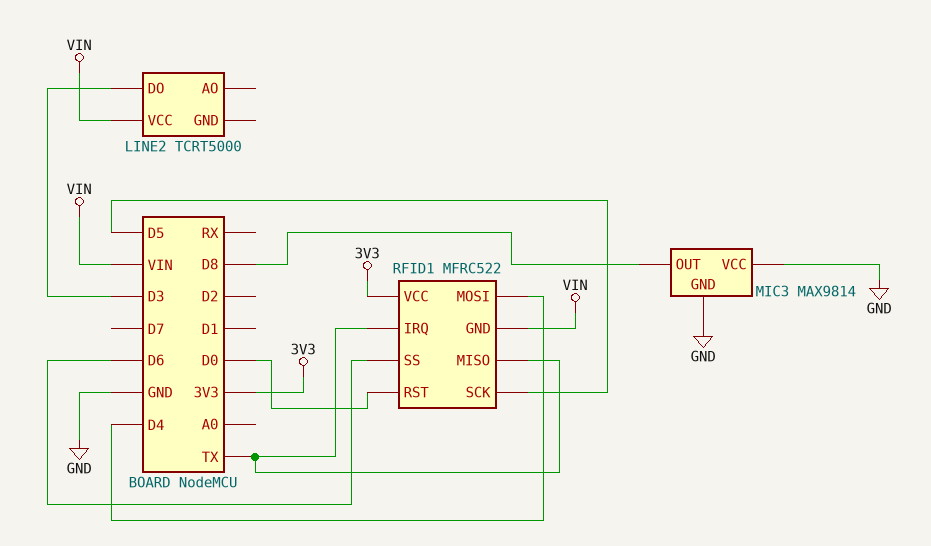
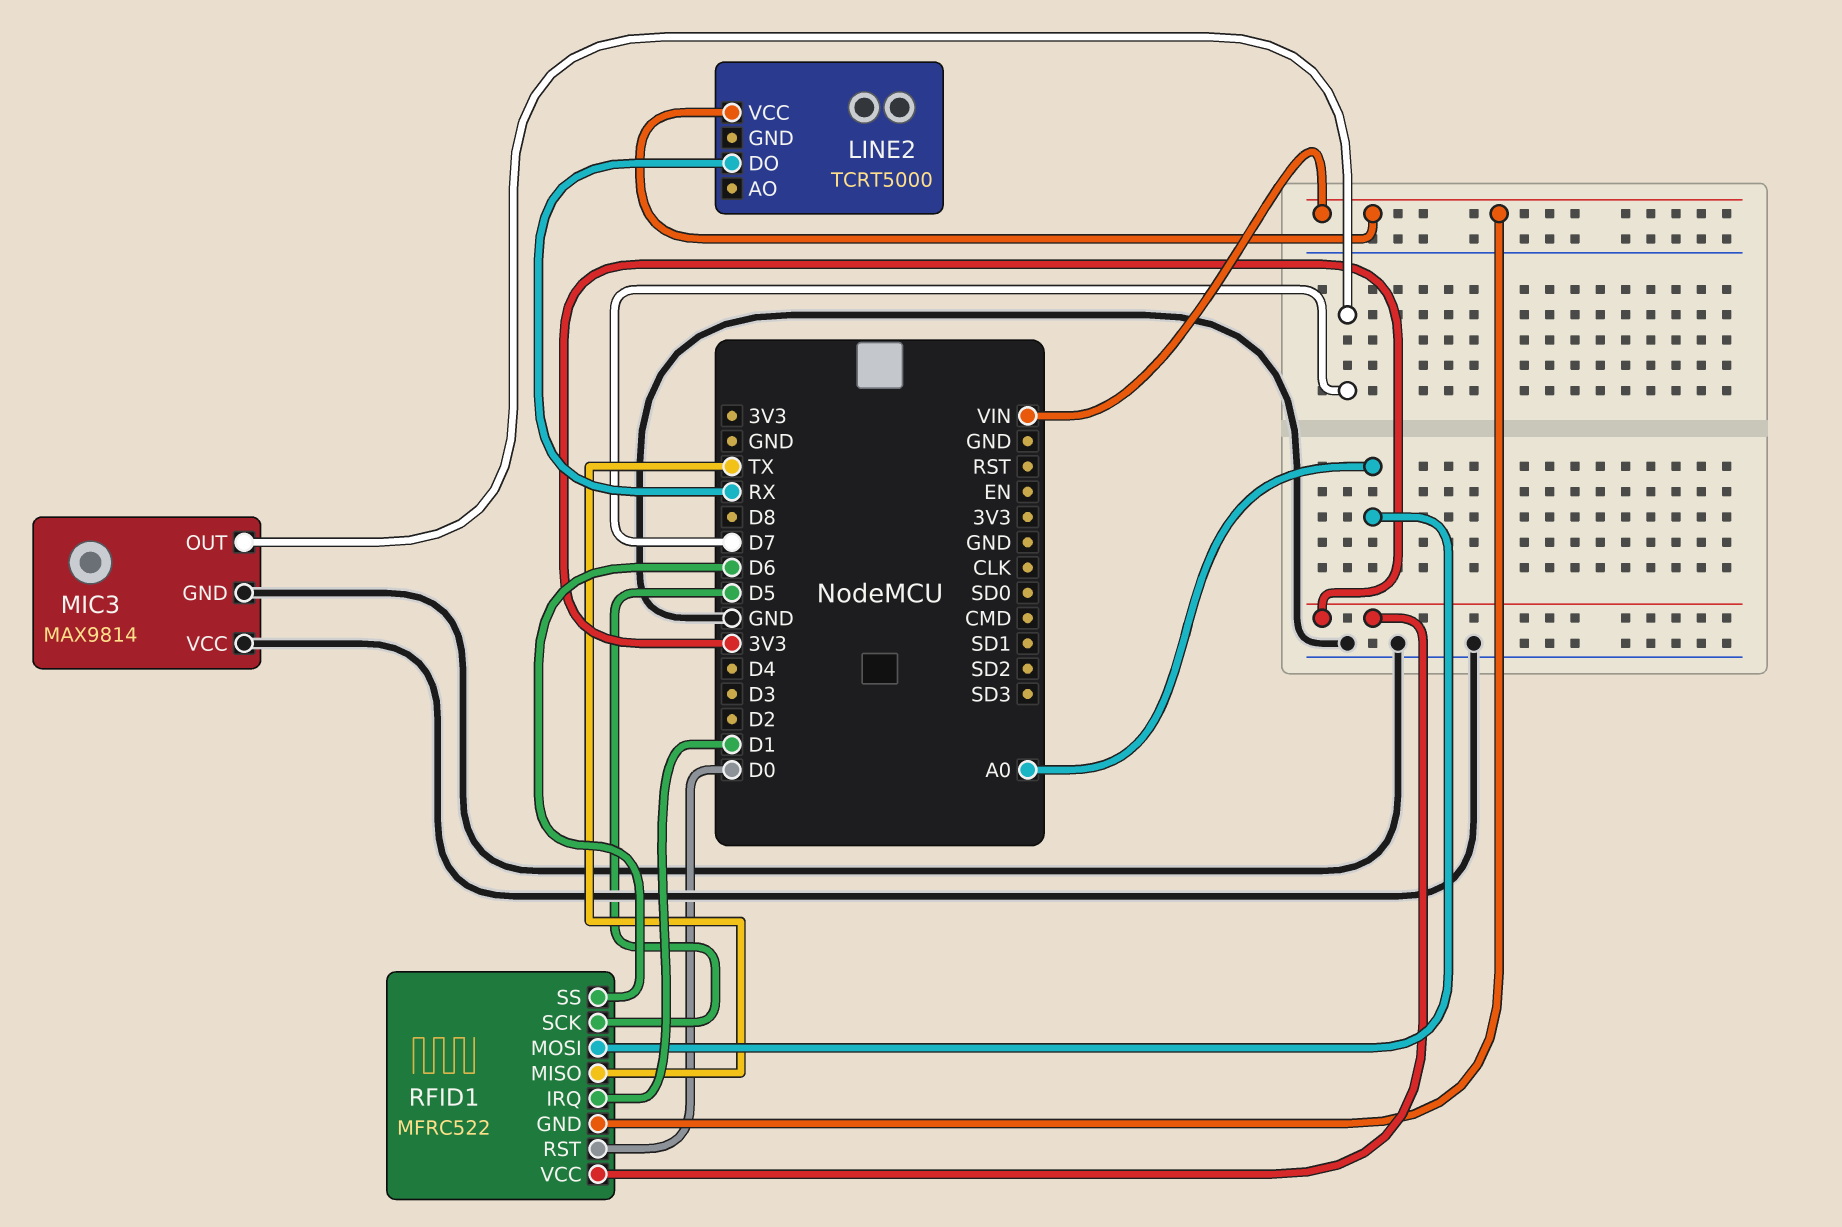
LINE2 pin DO: D3 -> RX
MIC3 pin OUT: D8 -> D7
RFID1 pin IRQ: TX -> D1
RFID1 pin MOSI: D4 -> A0

